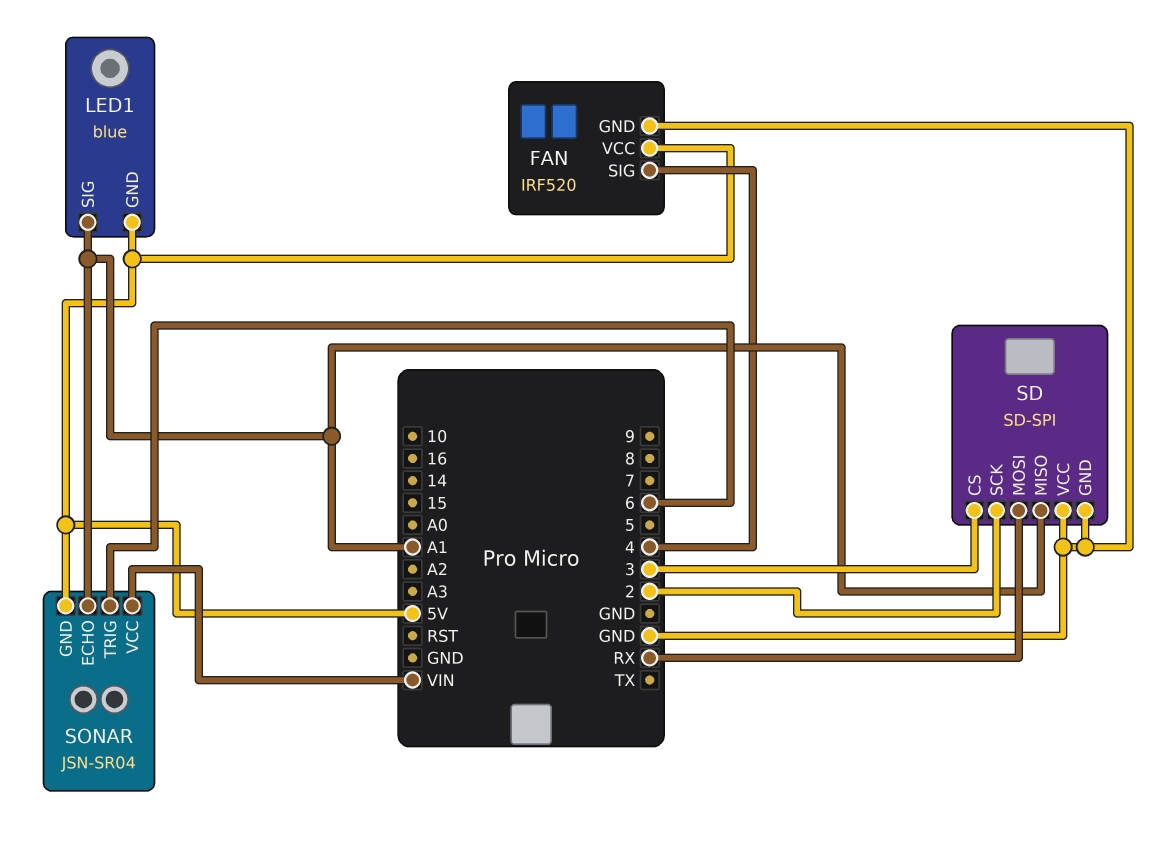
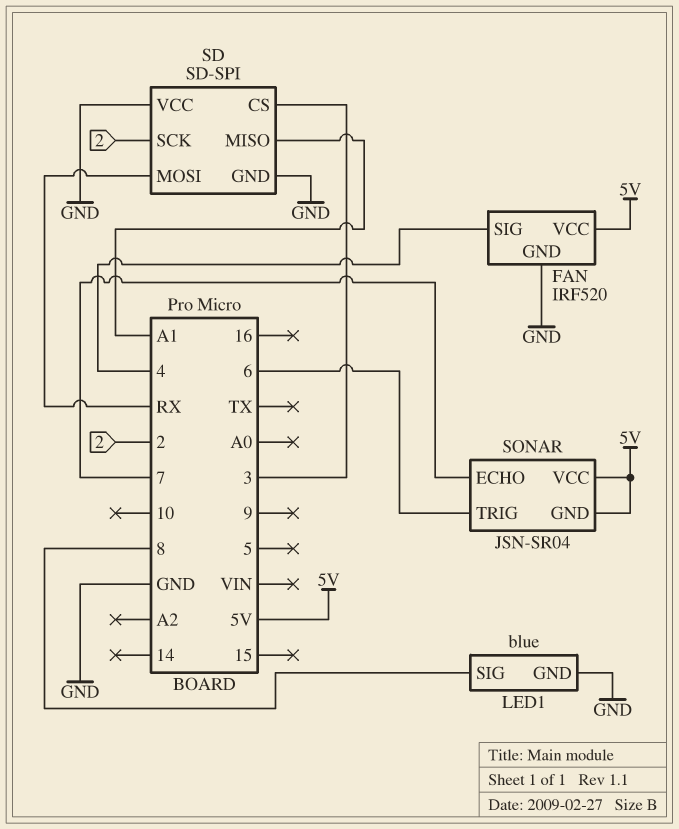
LED1 pin GND: 5V -> GND
LED1 pin SIG: A1 -> 8
SONAR pin ECHO: A1 -> 7
SONAR pin VCC: VIN -> 5V

